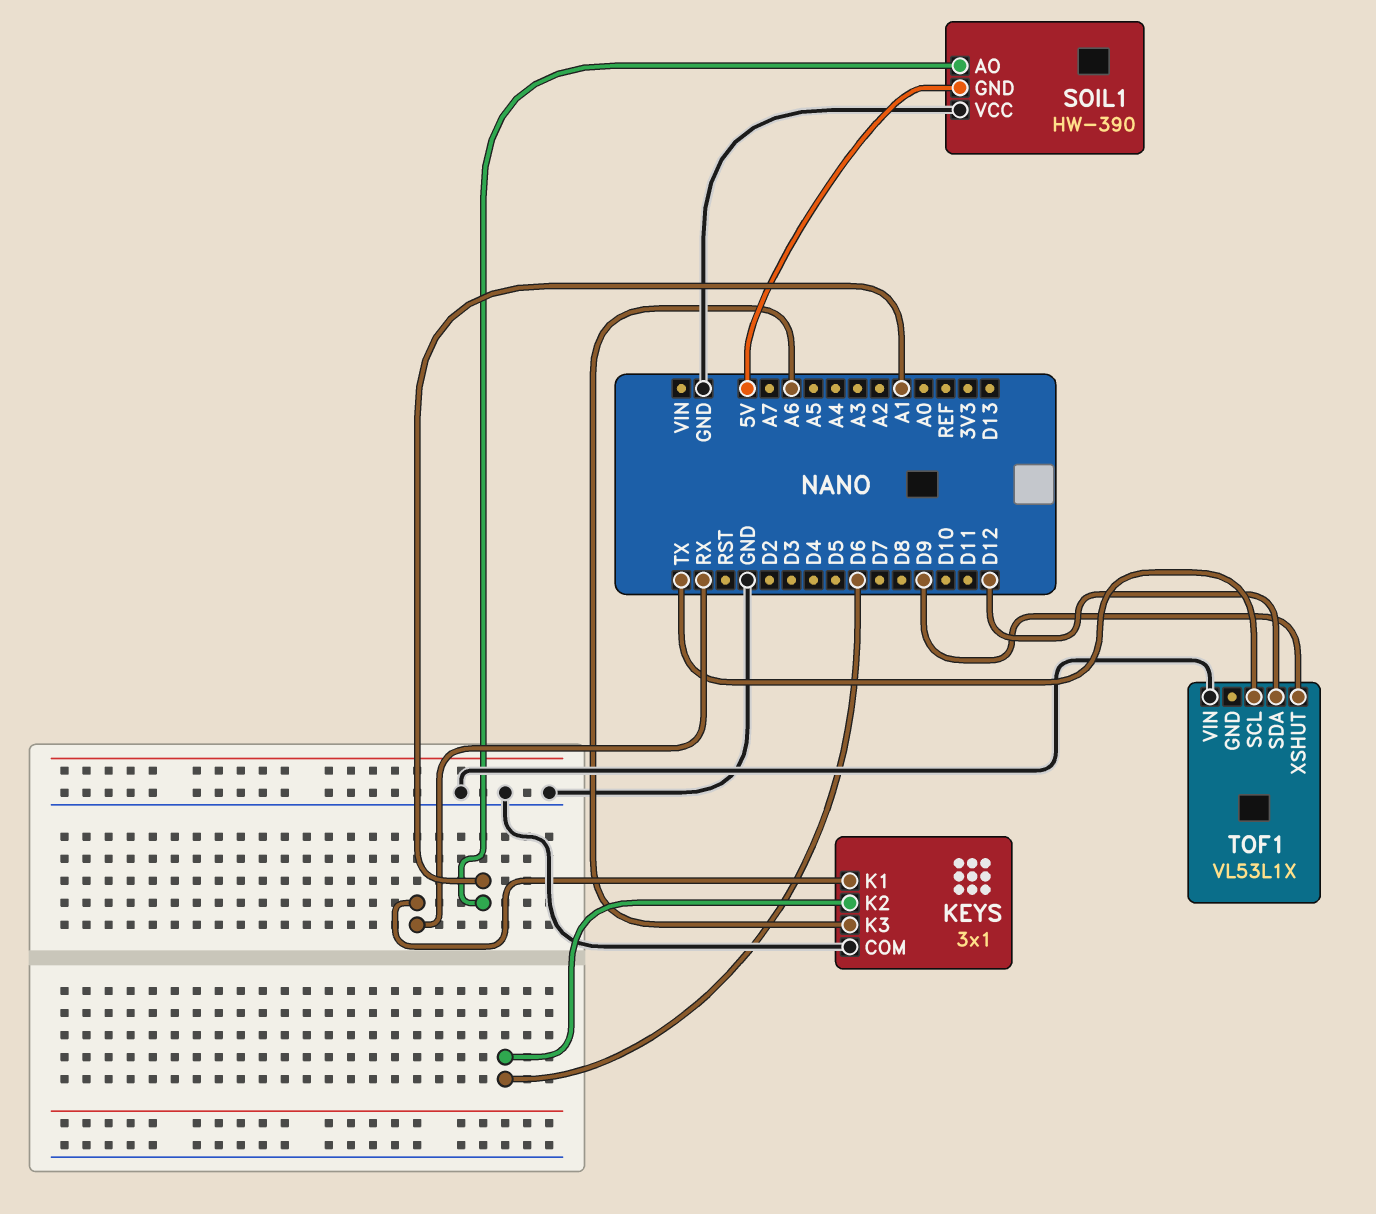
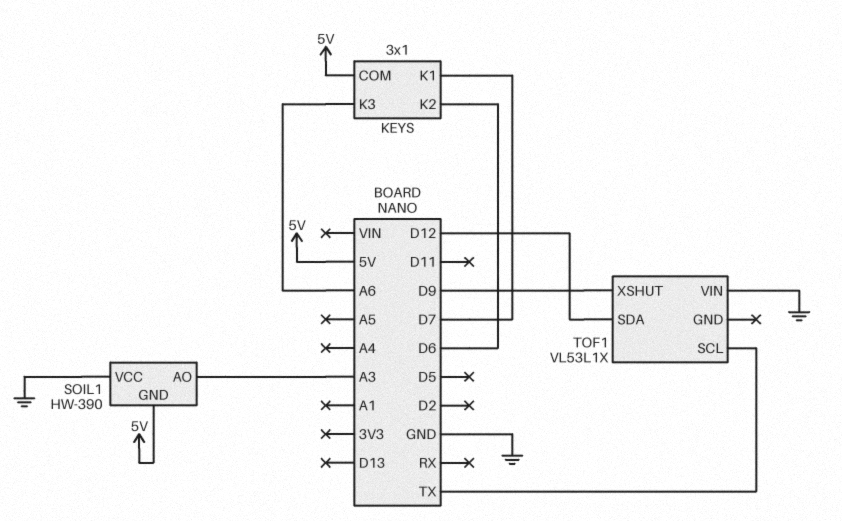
KEYS pin COM: GND -> 5V
KEYS pin K1: RX -> D7
SOIL1 pin AO: A1 -> A3

